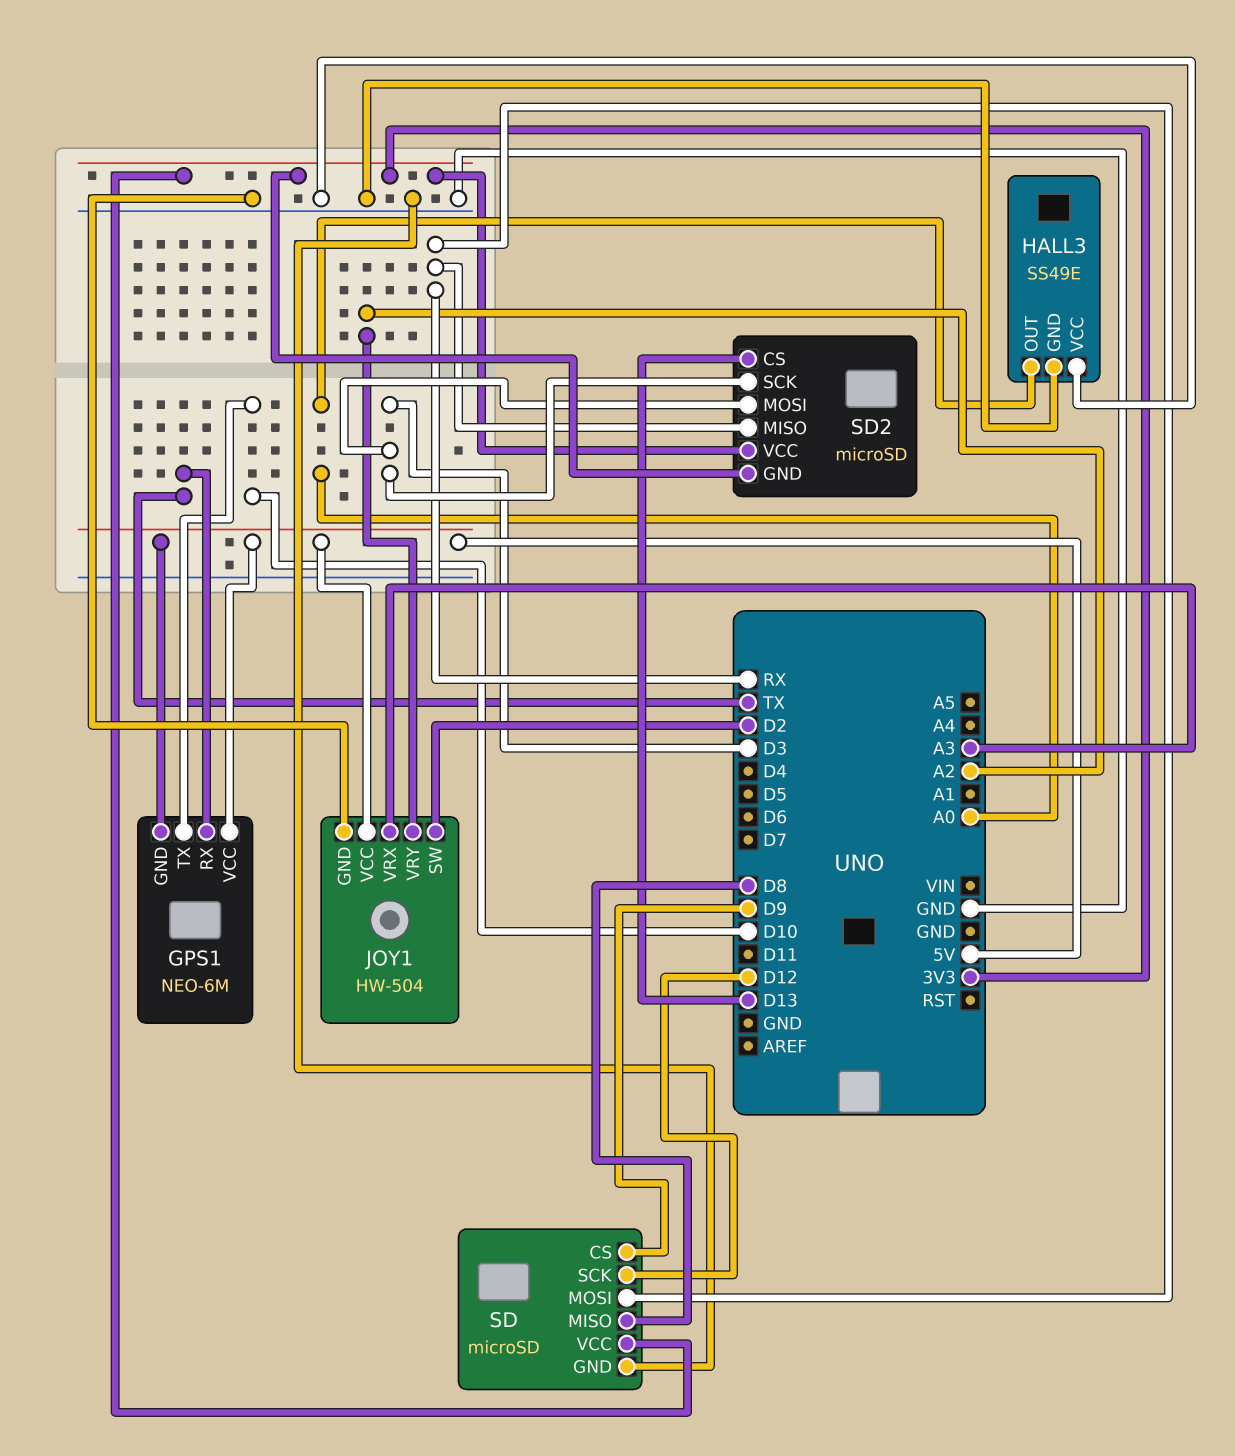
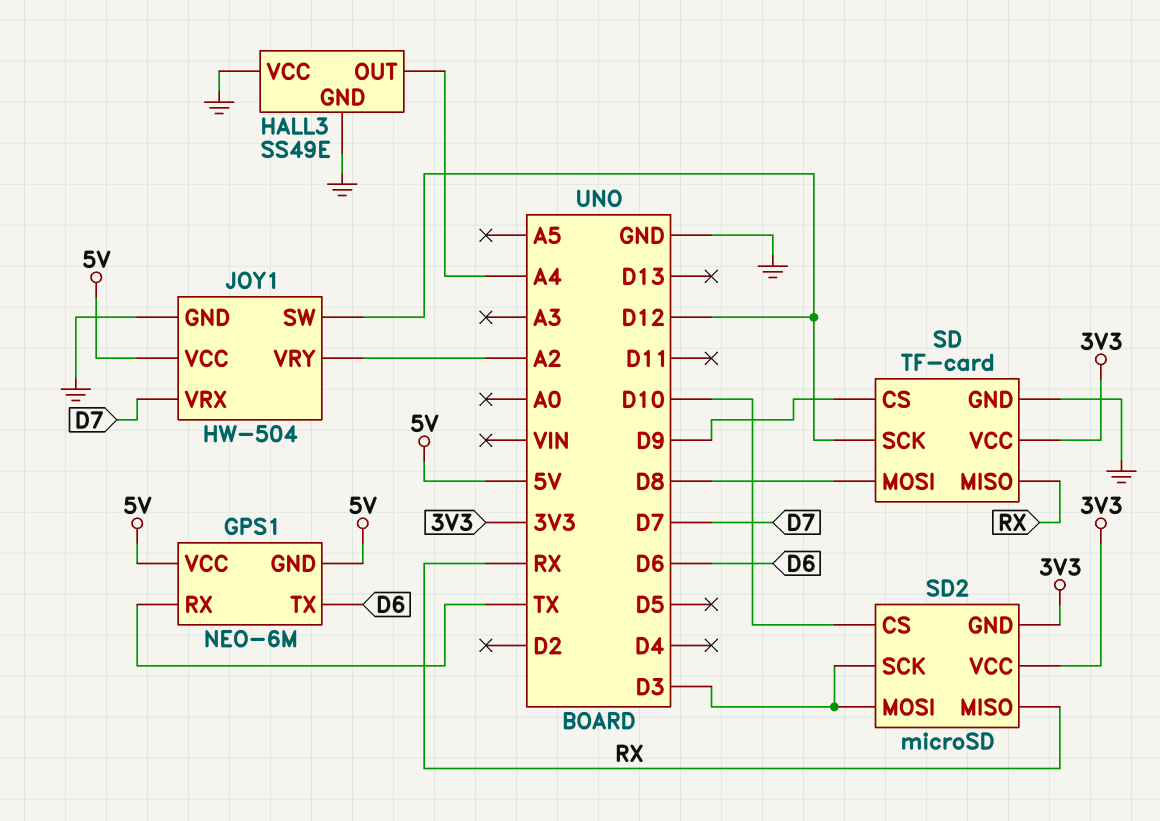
GPS1 pin TX: D10 -> D6
HALL3 pin OUT: A0 -> A4
JOY1 pin SW: D2 -> D12
JOY1 pin VRX: A3 -> D7
SD: microSD -> TF-card
SD pin MISO: D8 -> RX
SD pin MOSI: RX -> D8
SD2 pin CS: D13 -> D10

